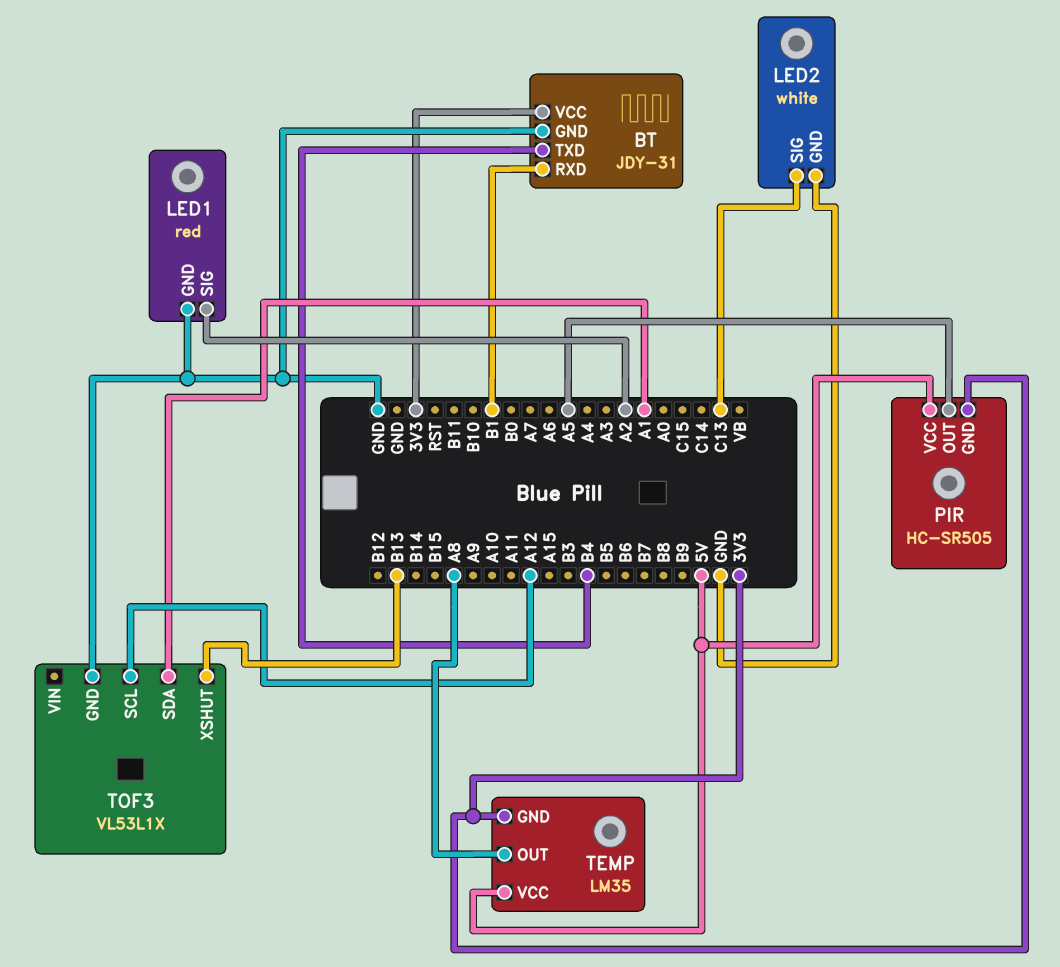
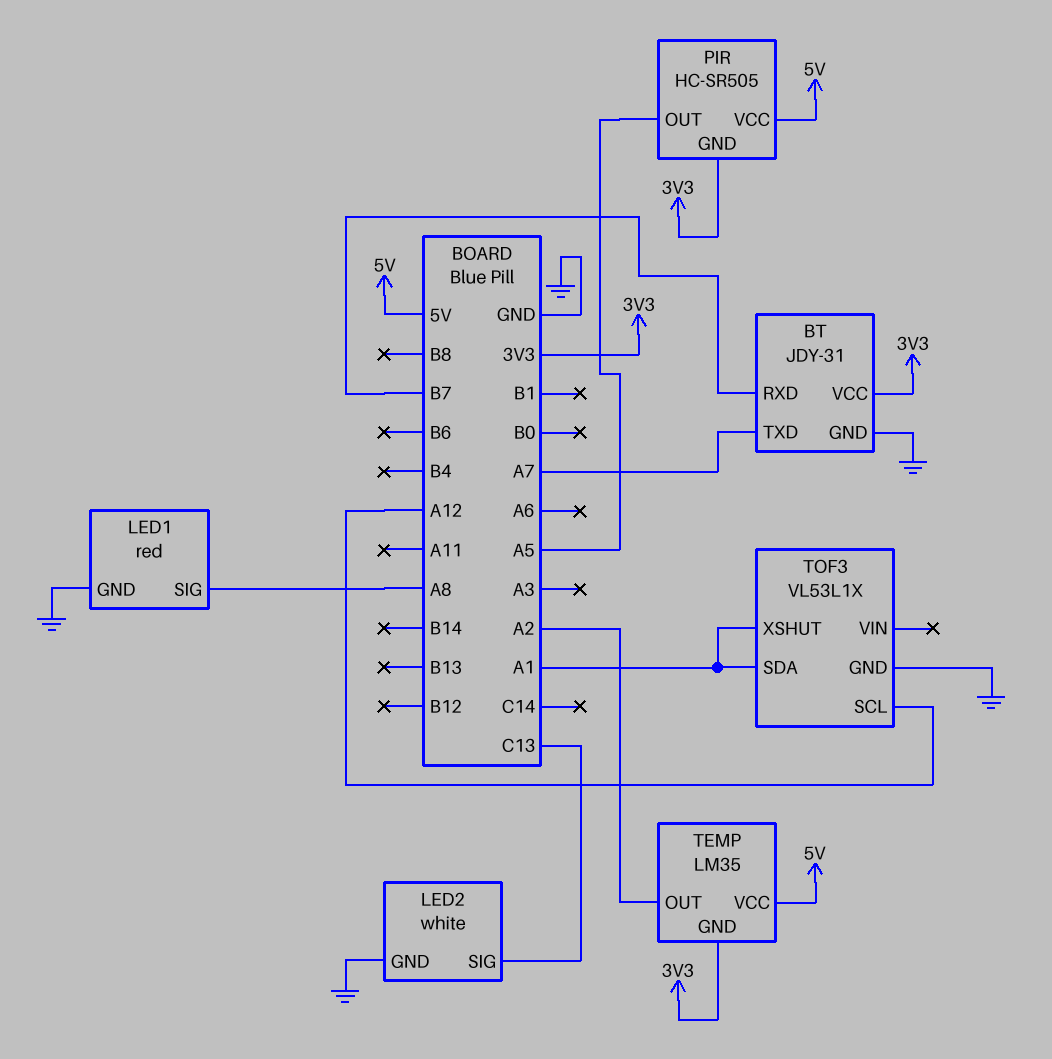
BT pin RXD: B1 -> B7
BT pin TXD: B4 -> A7
LED1 pin SIG: A2 -> A8
TEMP pin OUT: A8 -> A2
TOF3 pin XSHUT: B13 -> A1

